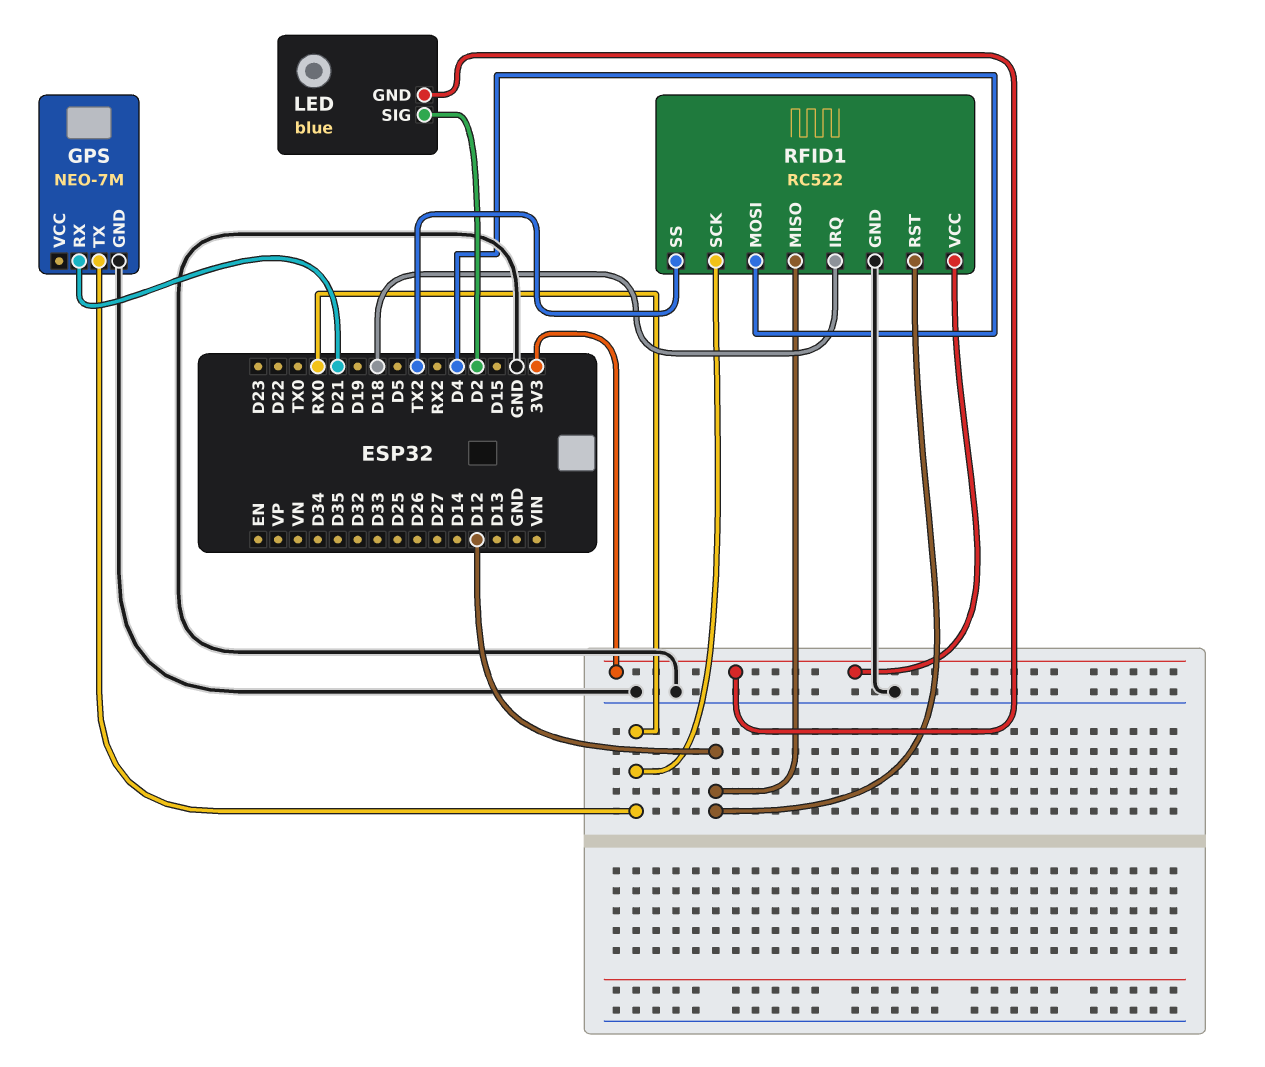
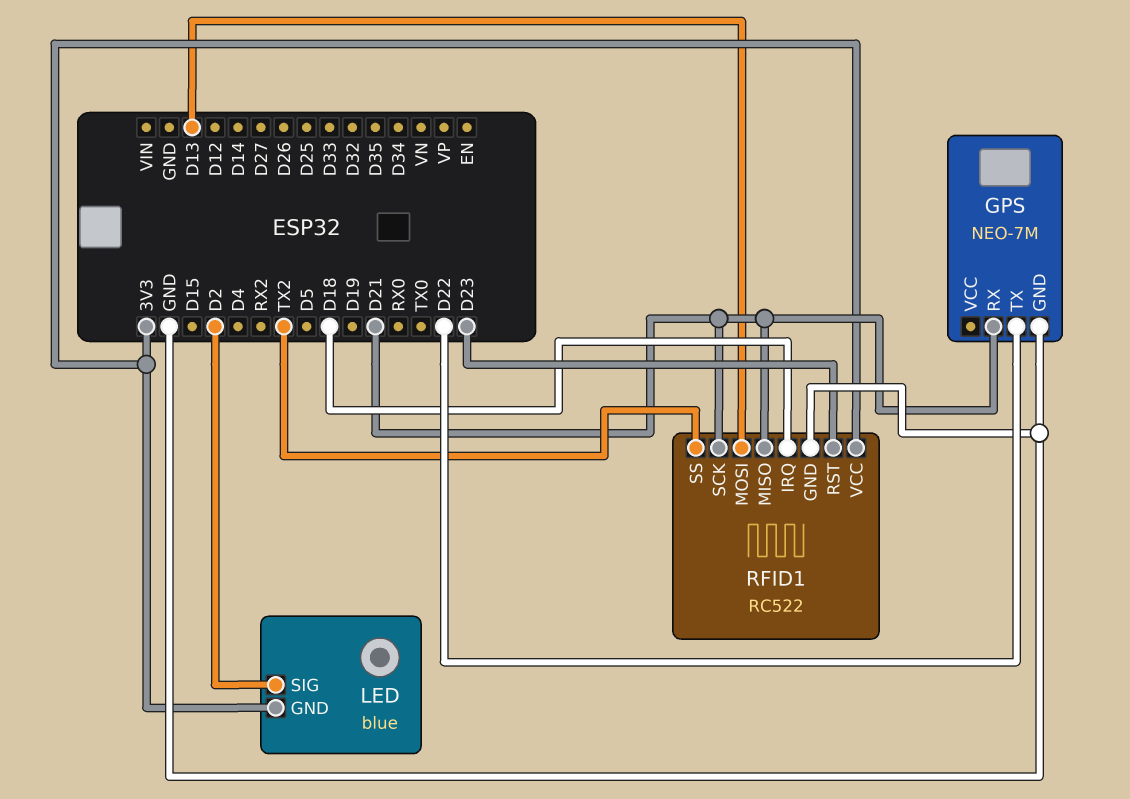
GPS pin TX: RX0 -> D22
RFID1 pin MISO: D12 -> D21
RFID1 pin MOSI: D4 -> D13
RFID1 pin RST: D12 -> D23
RFID1 pin SCK: RX0 -> D21

